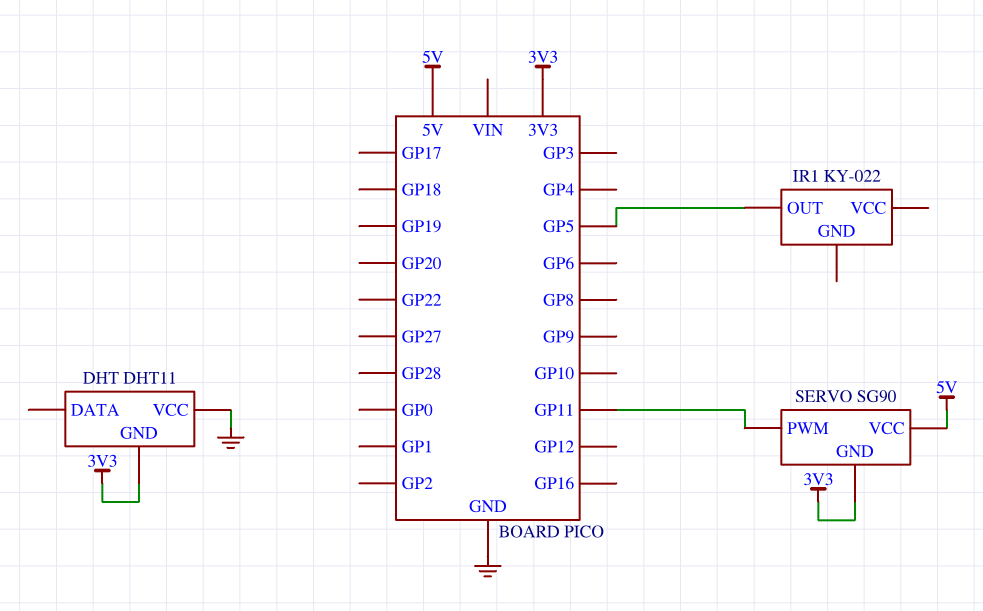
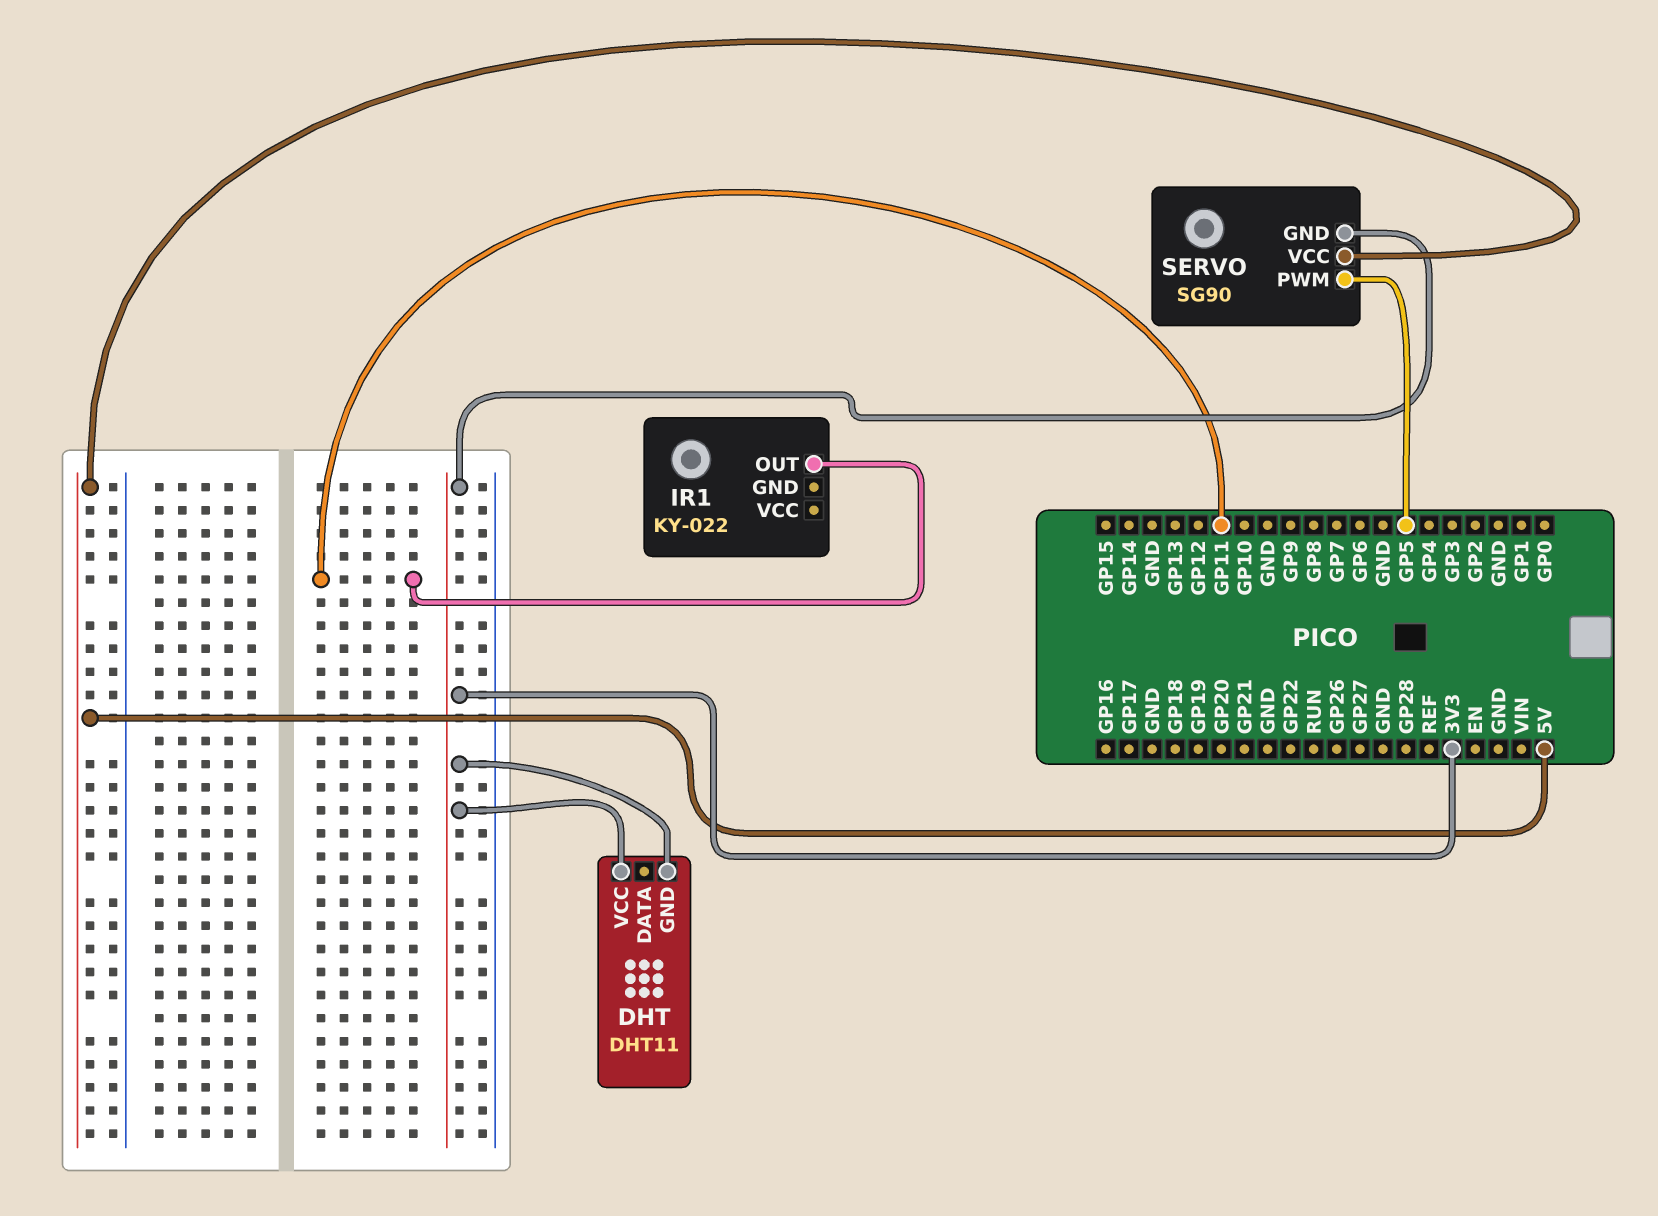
DHT pin VCC: GND -> 3V3
IR1 pin OUT: GP5 -> GP11
SERVO pin PWM: GP11 -> GP5

